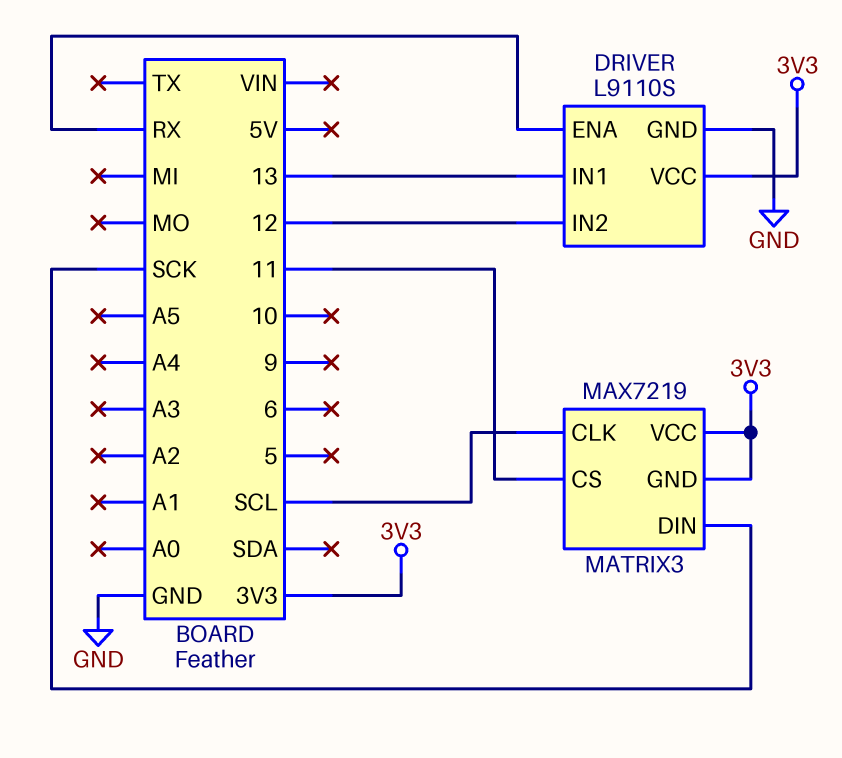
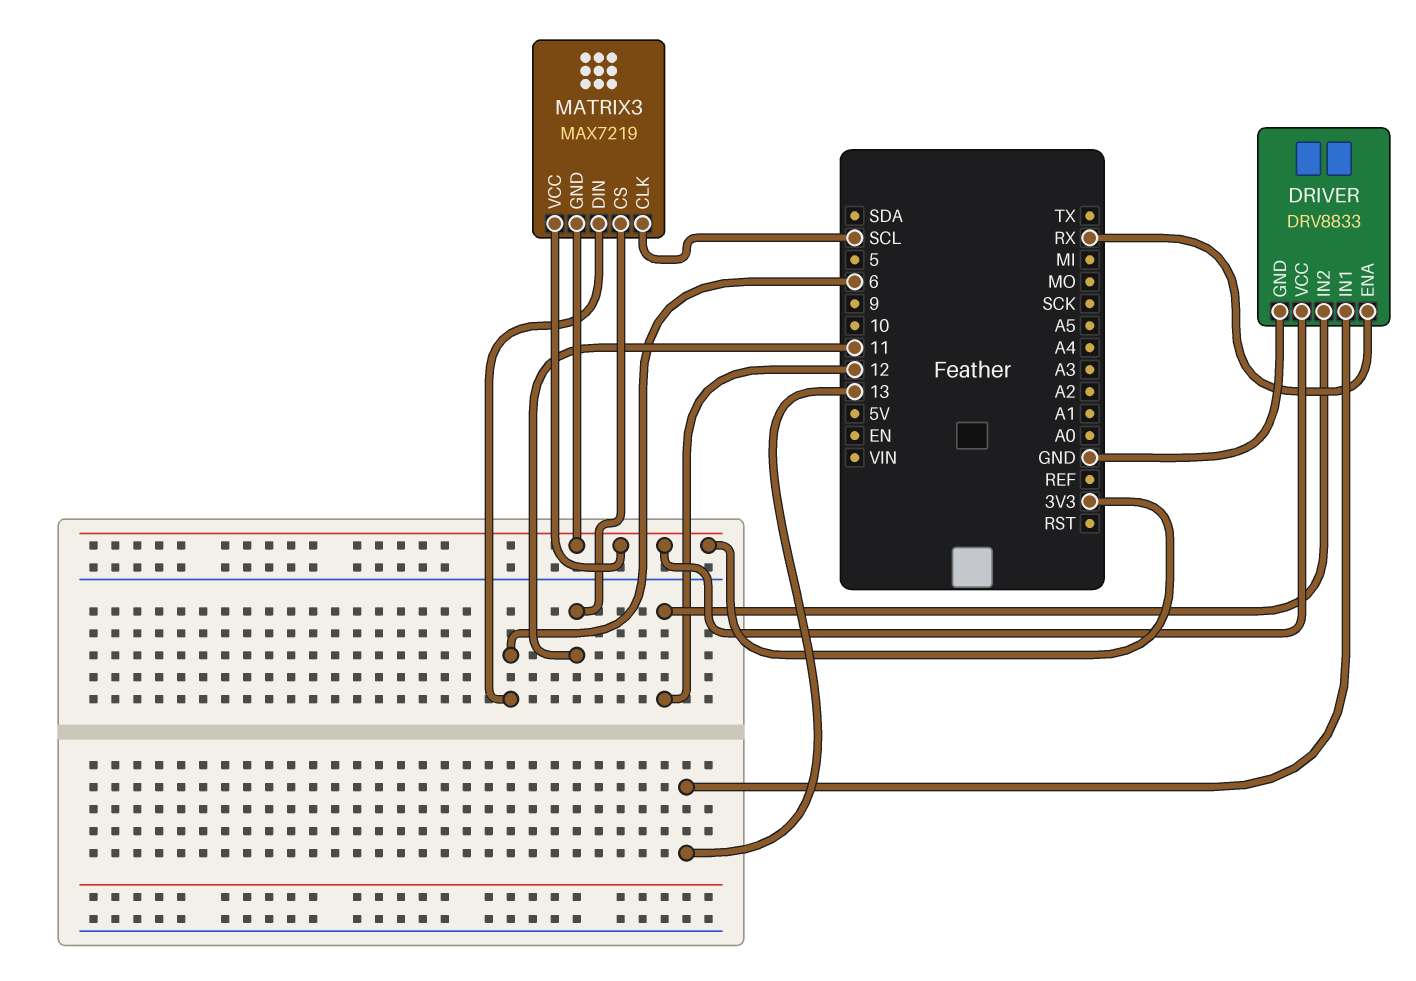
DRIVER: L9110S -> DRV8833
MATRIX3 pin DIN: SCK -> 6

